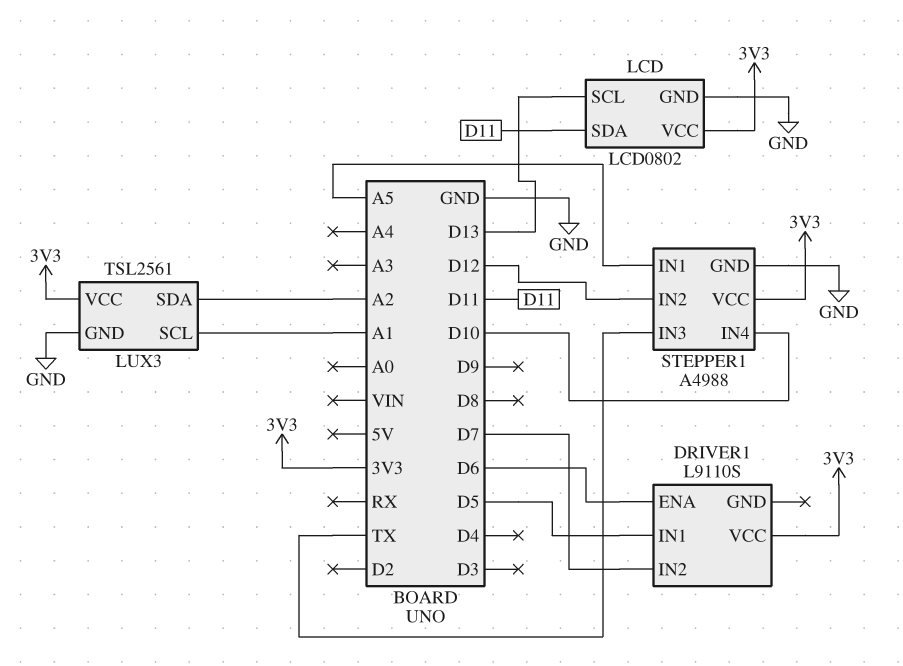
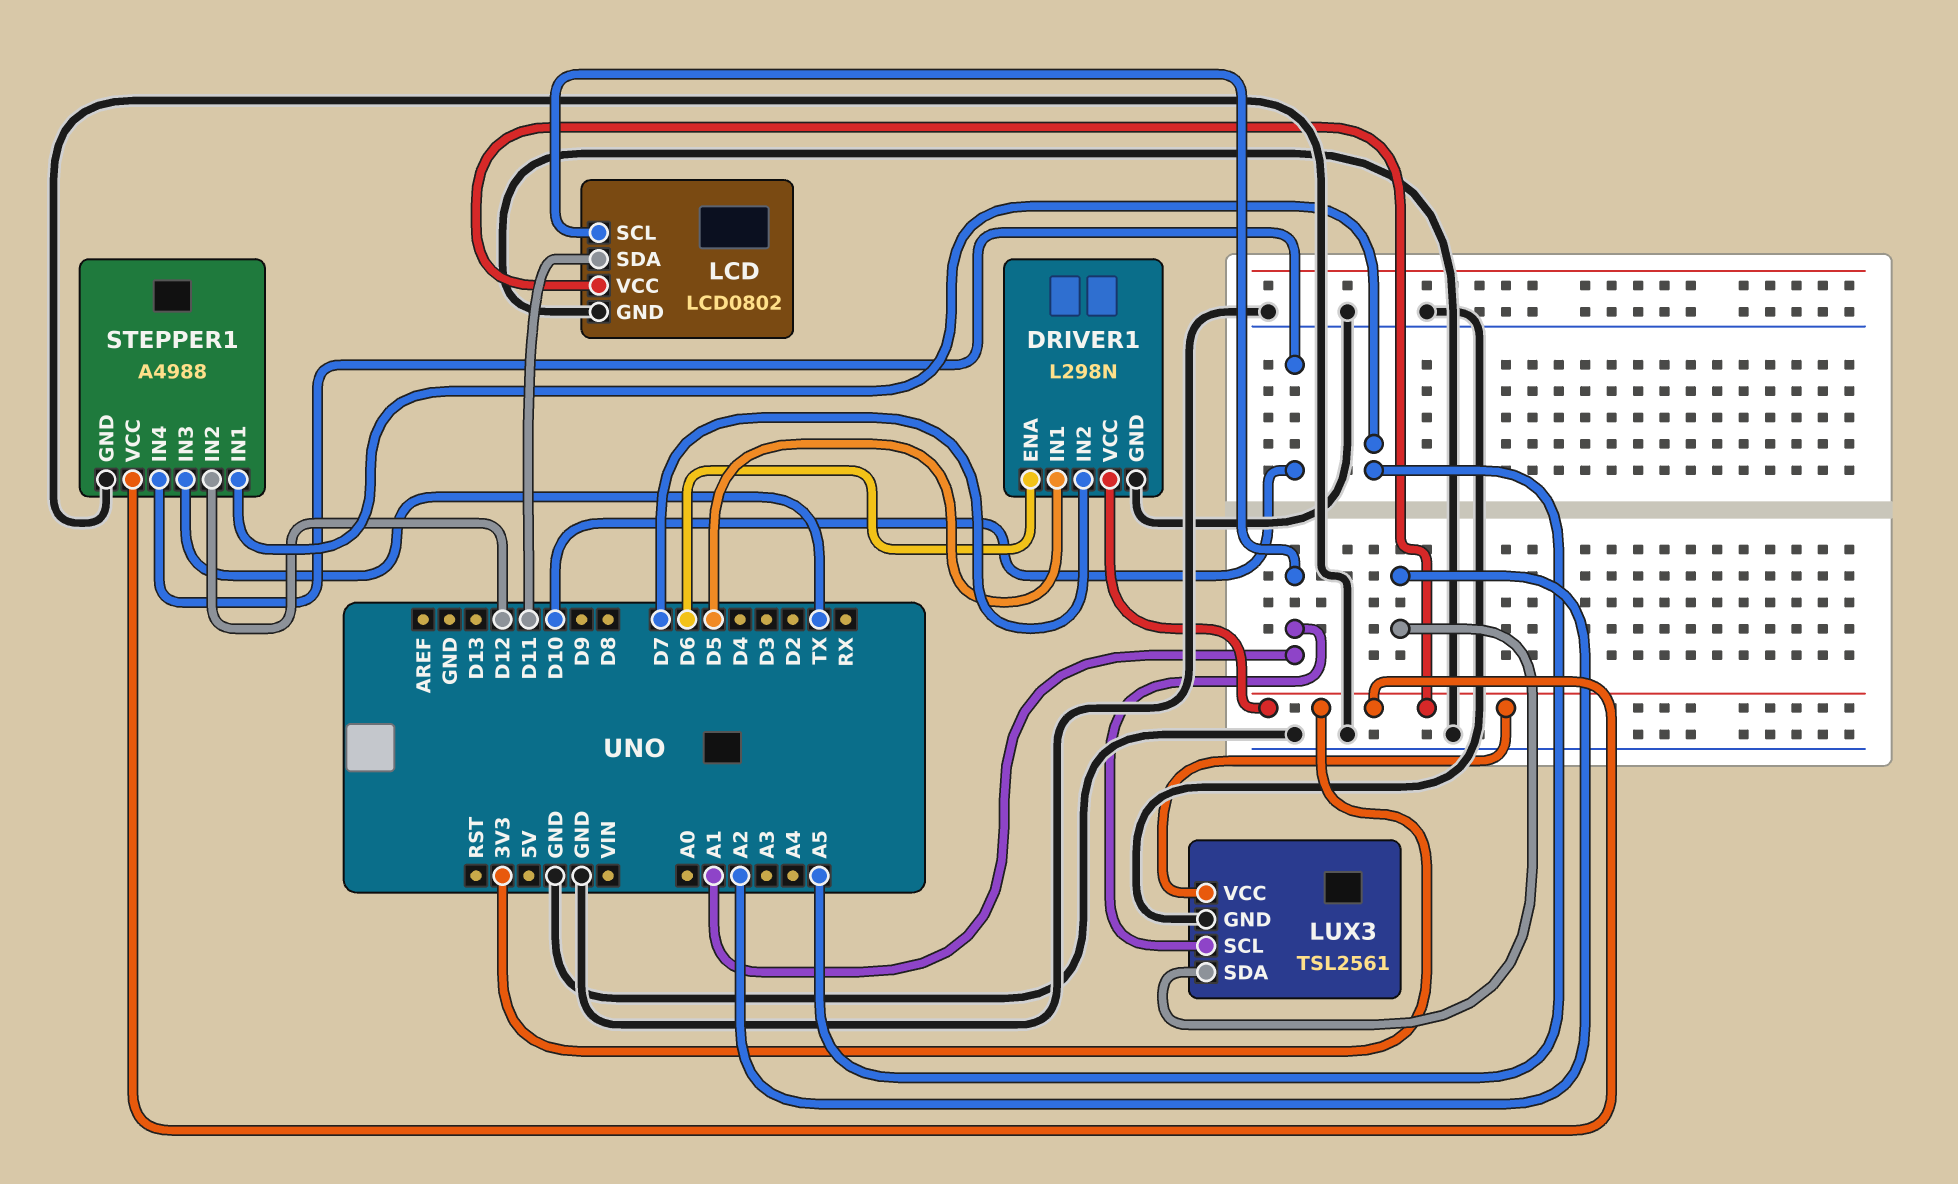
DRIVER1: L9110S -> L298N
DRIVER1 pin GND: none -> GND
LCD pin SCL: D13 -> A1

